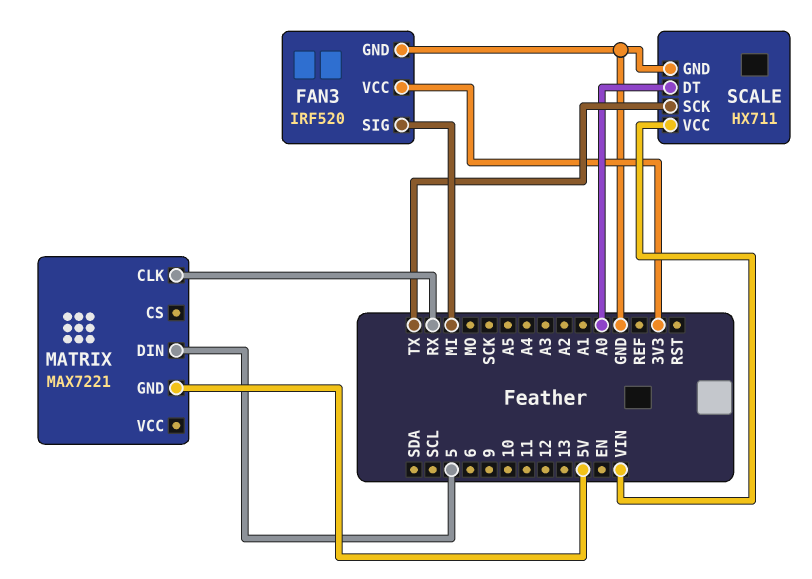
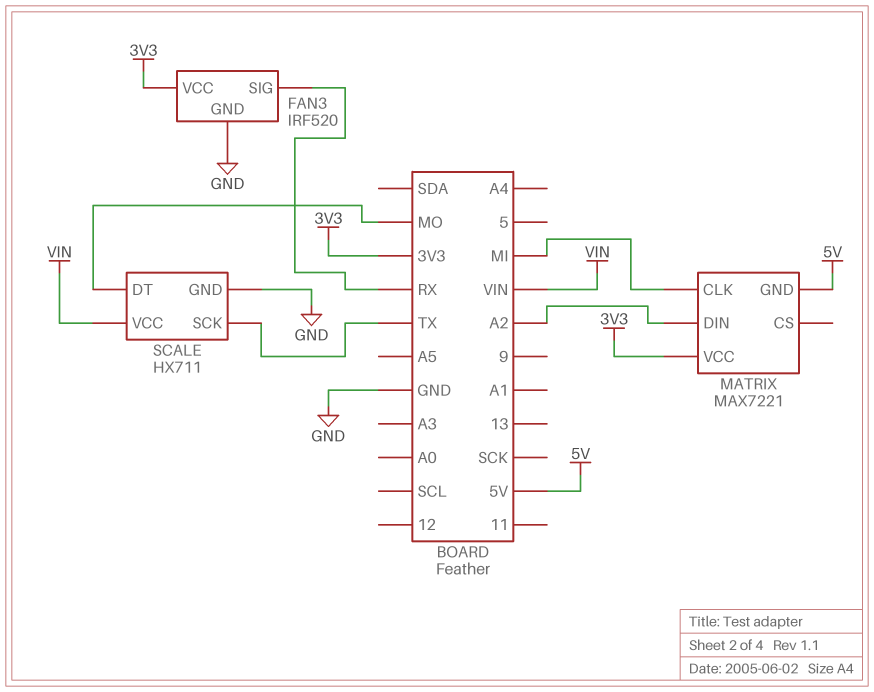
FAN3 pin SIG: MI -> RX
MATRIX pin CLK: RX -> MI
MATRIX pin DIN: 5 -> A2
MATRIX pin VCC: none -> 3V3
SCALE pin DT: A0 -> MO

